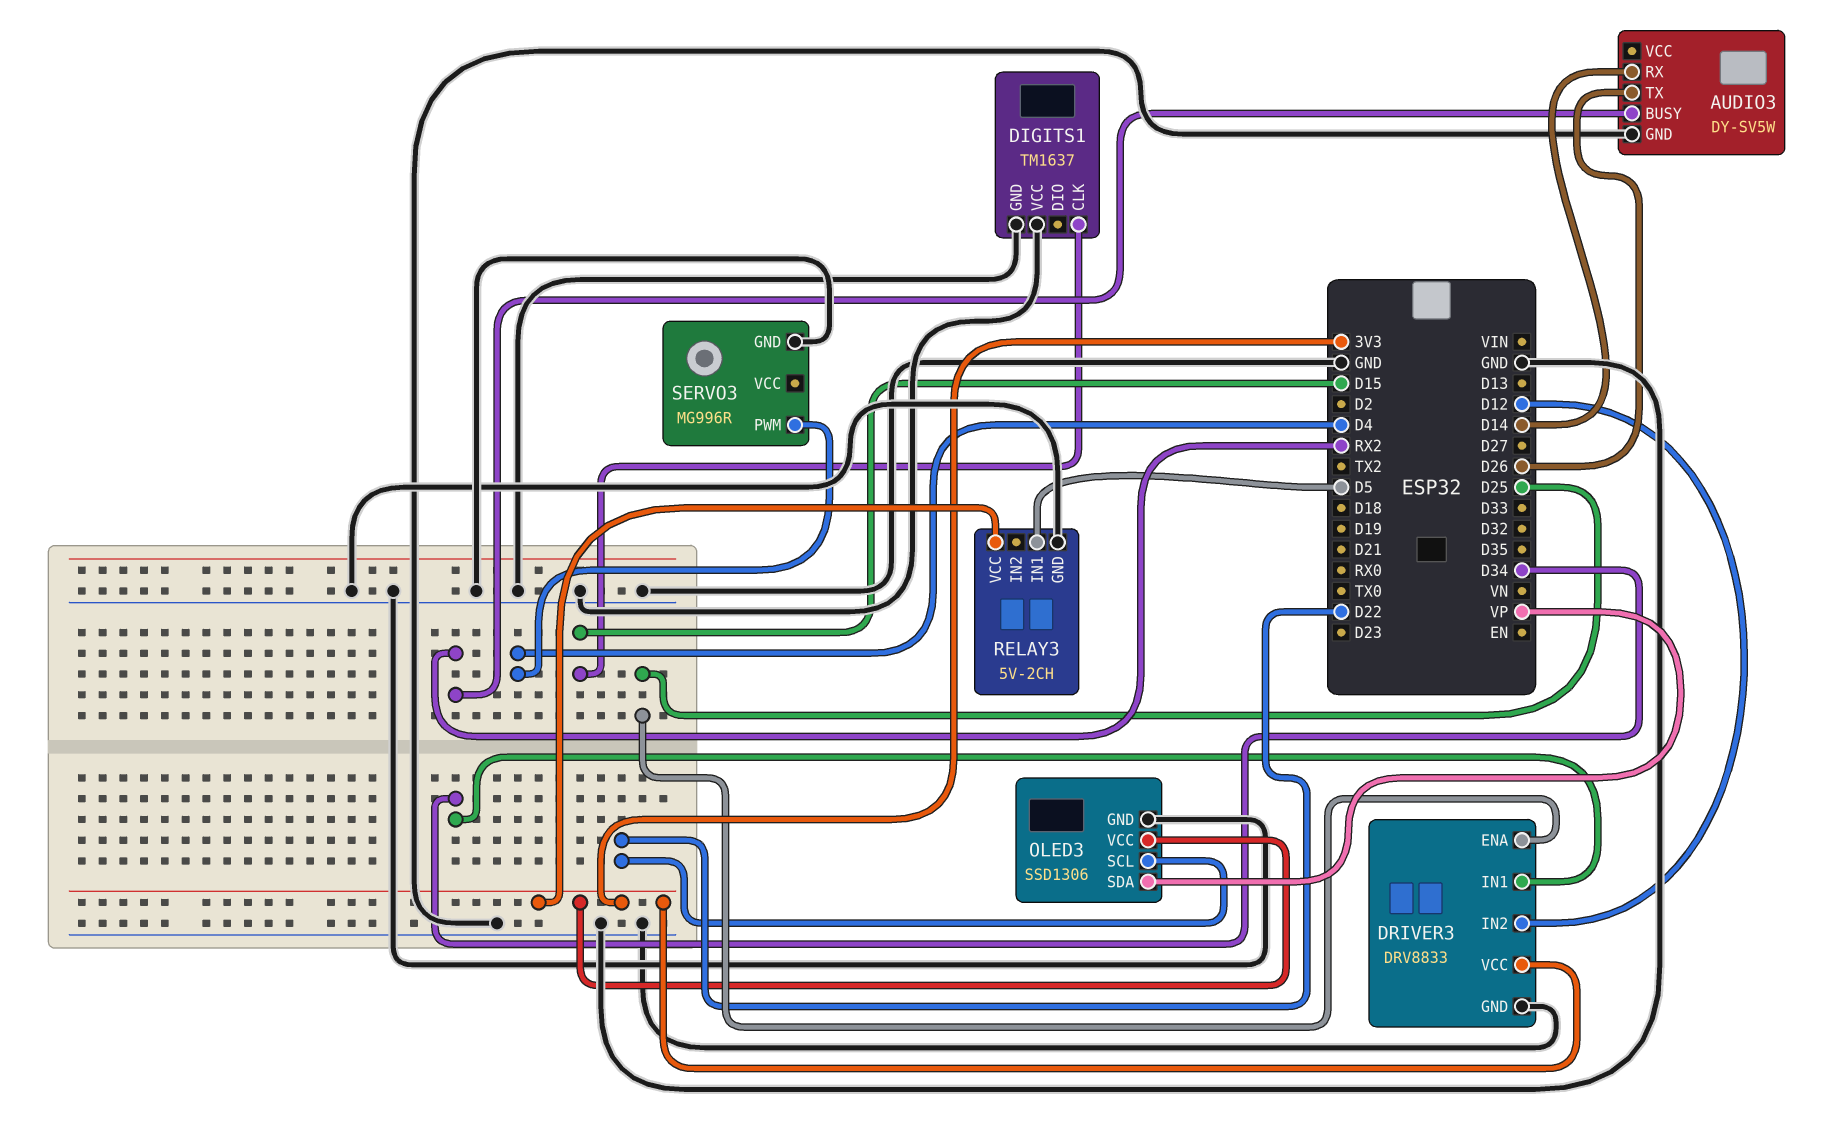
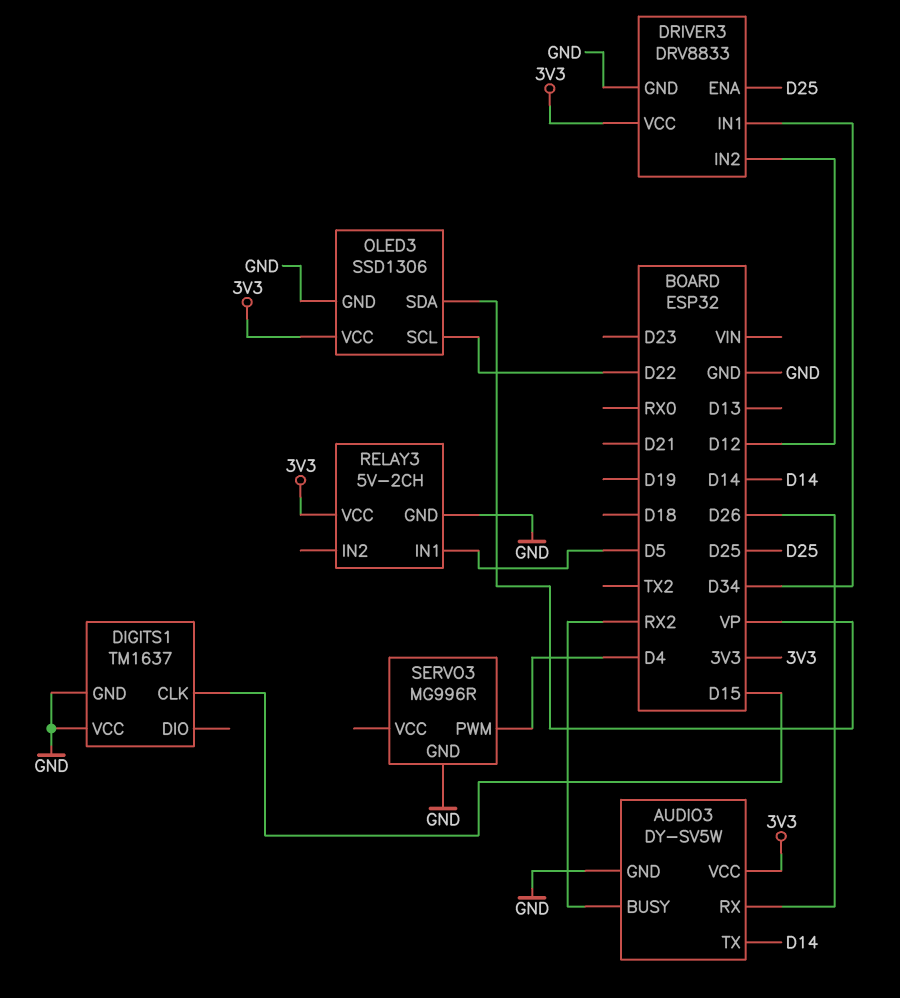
AUDIO3 pin RX: D14 -> D26
AUDIO3 pin TX: D26 -> D14
AUDIO3 pin VCC: none -> 3V3

